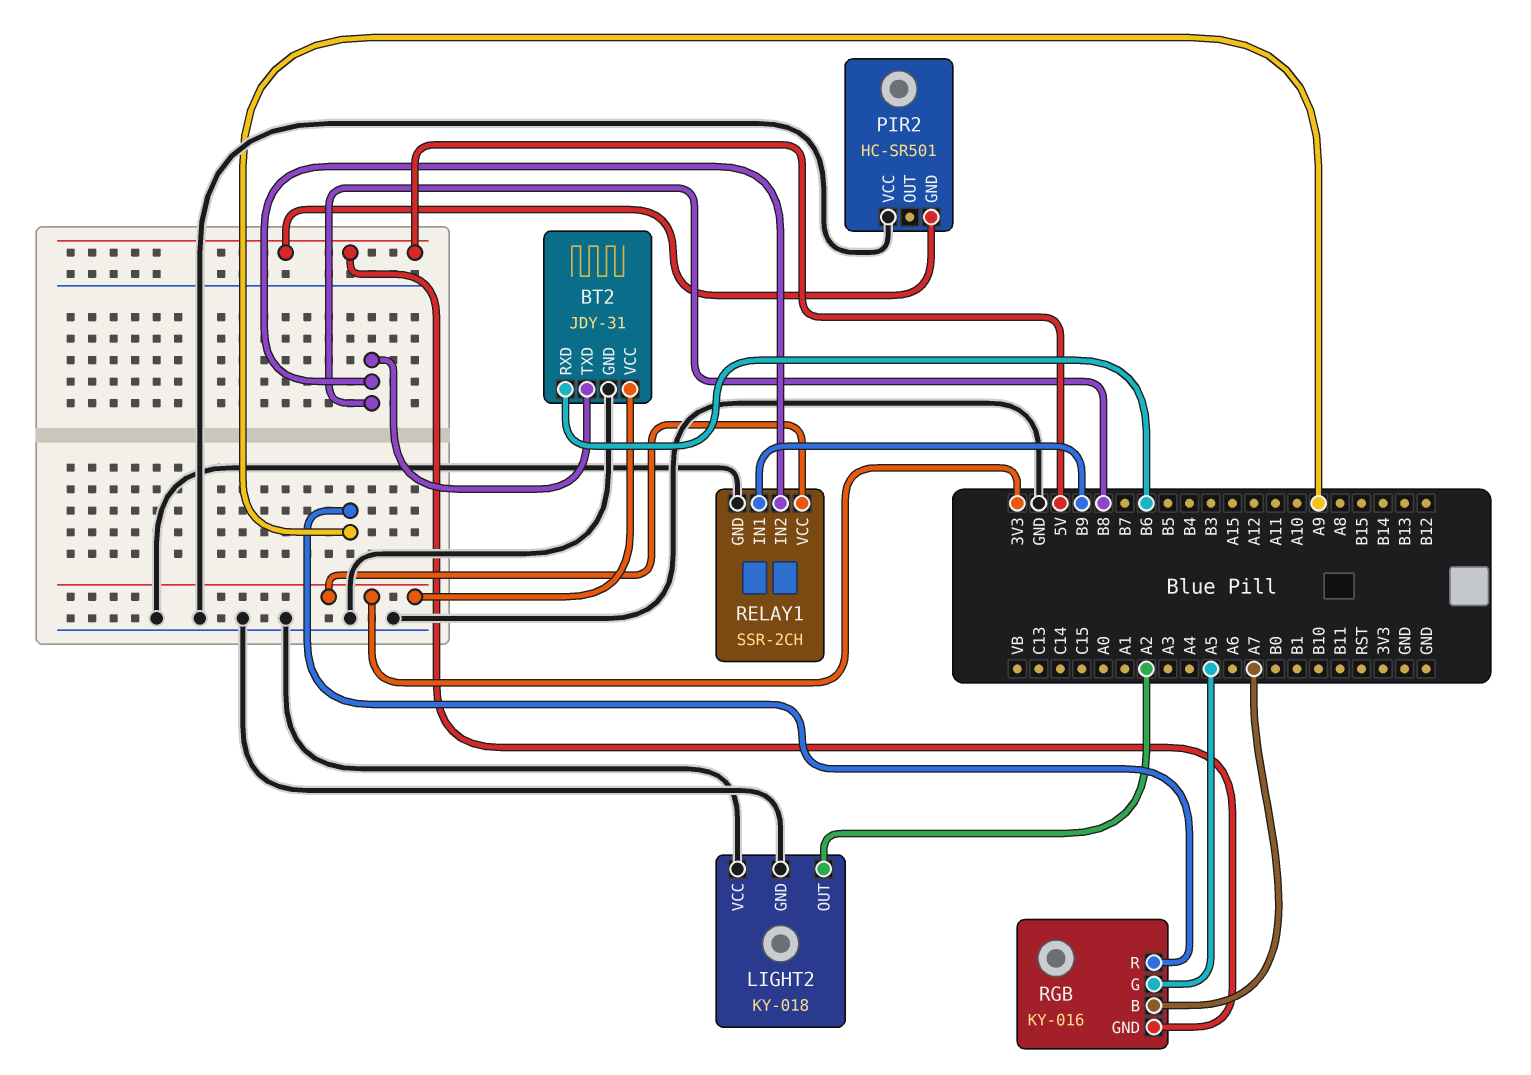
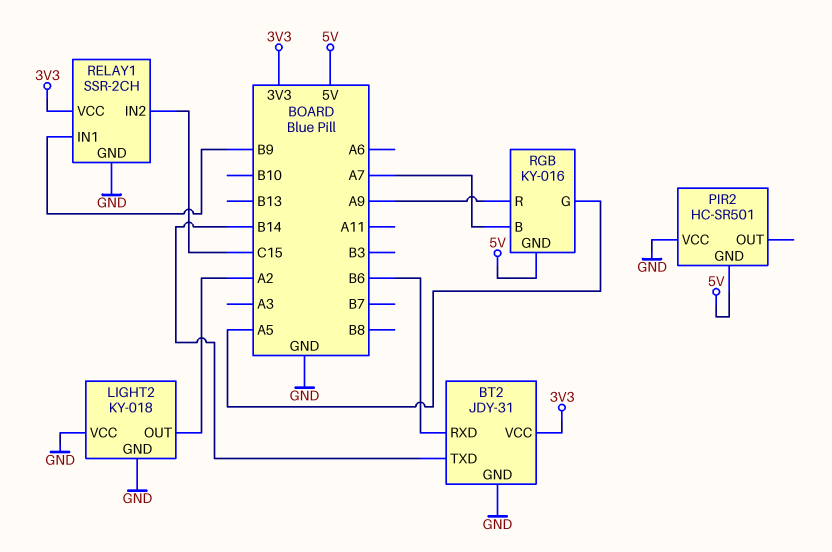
BT2 pin TXD: B8 -> B14
RELAY1 pin IN2: B8 -> C15

